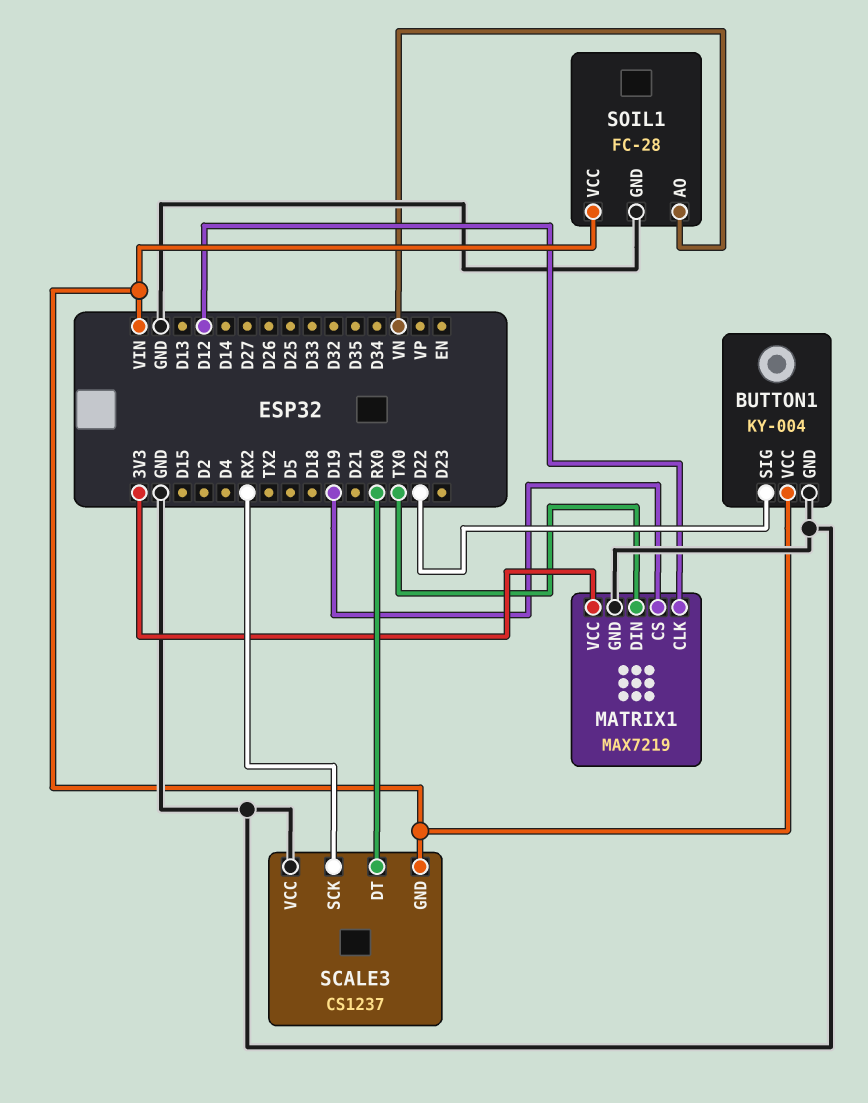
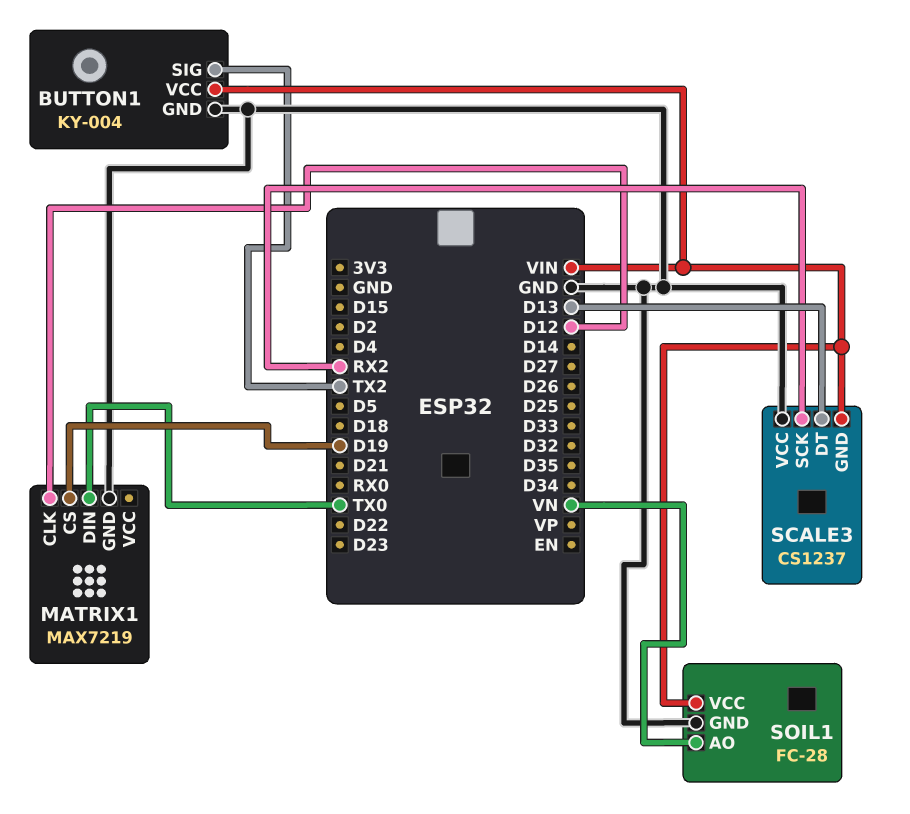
BUTTON1 pin SIG: D22 -> TX2
MATRIX1 pin VCC: 3V3 -> none
SCALE3 pin DT: RX0 -> D13

